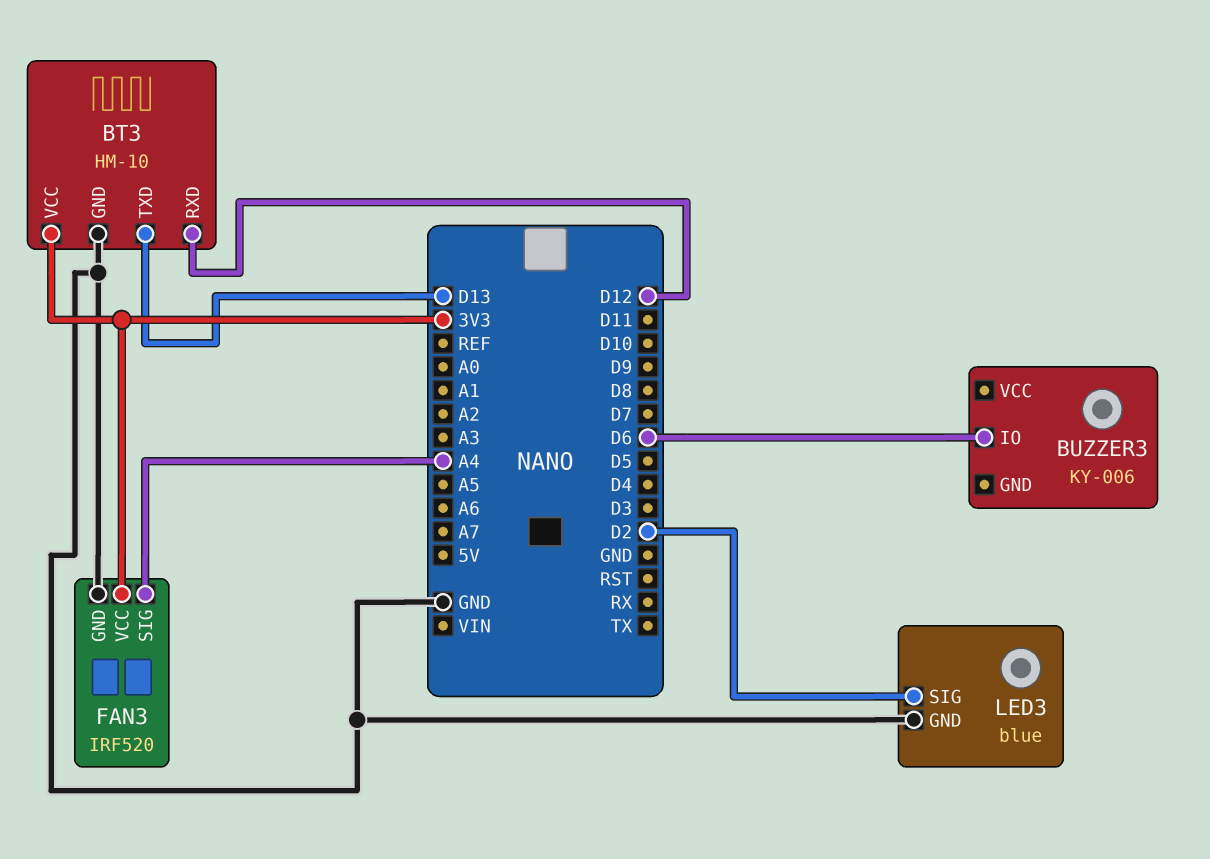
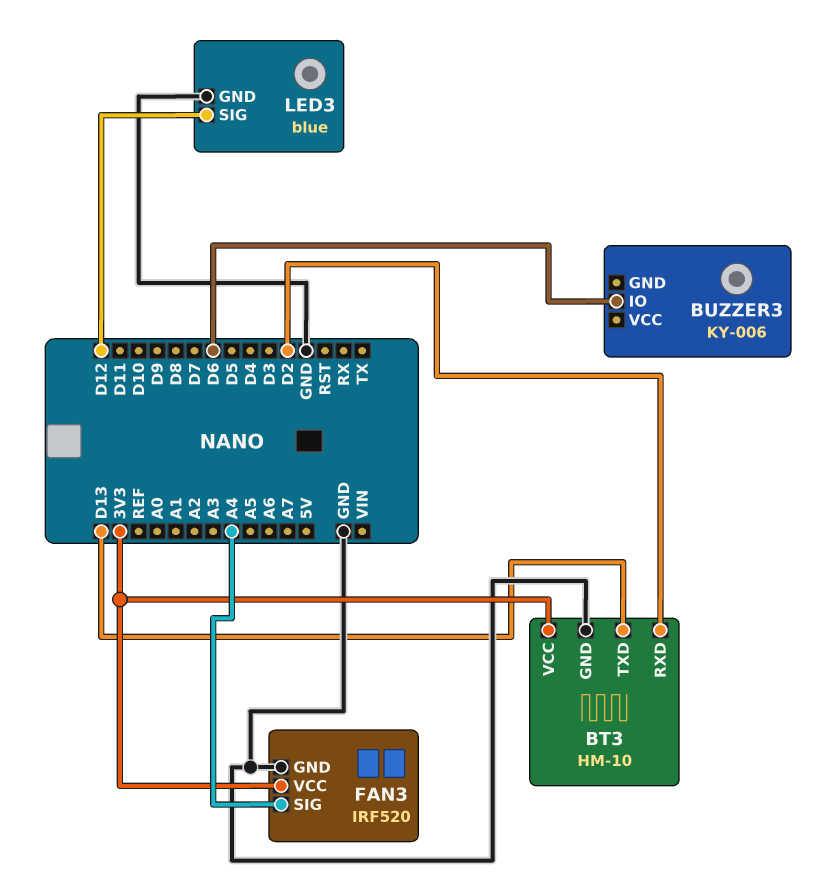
BT3 pin RXD: D12 -> D2
LED3 pin SIG: D2 -> D12

